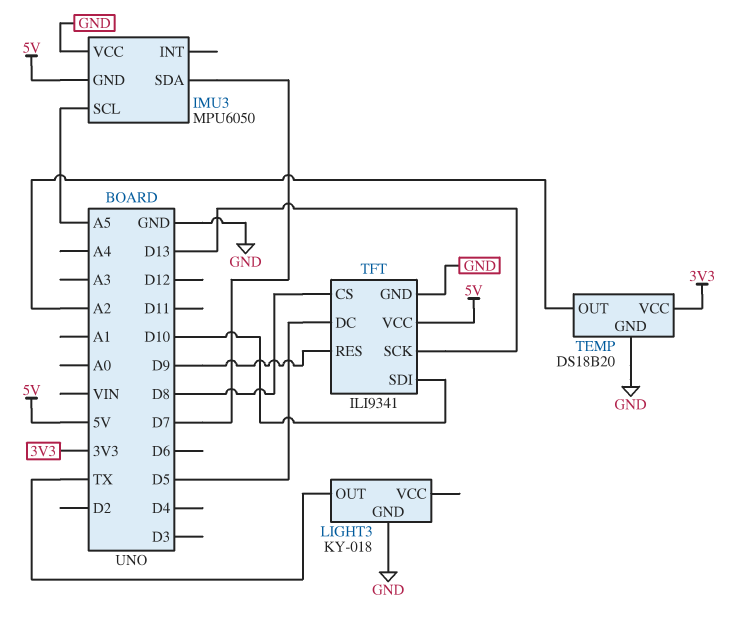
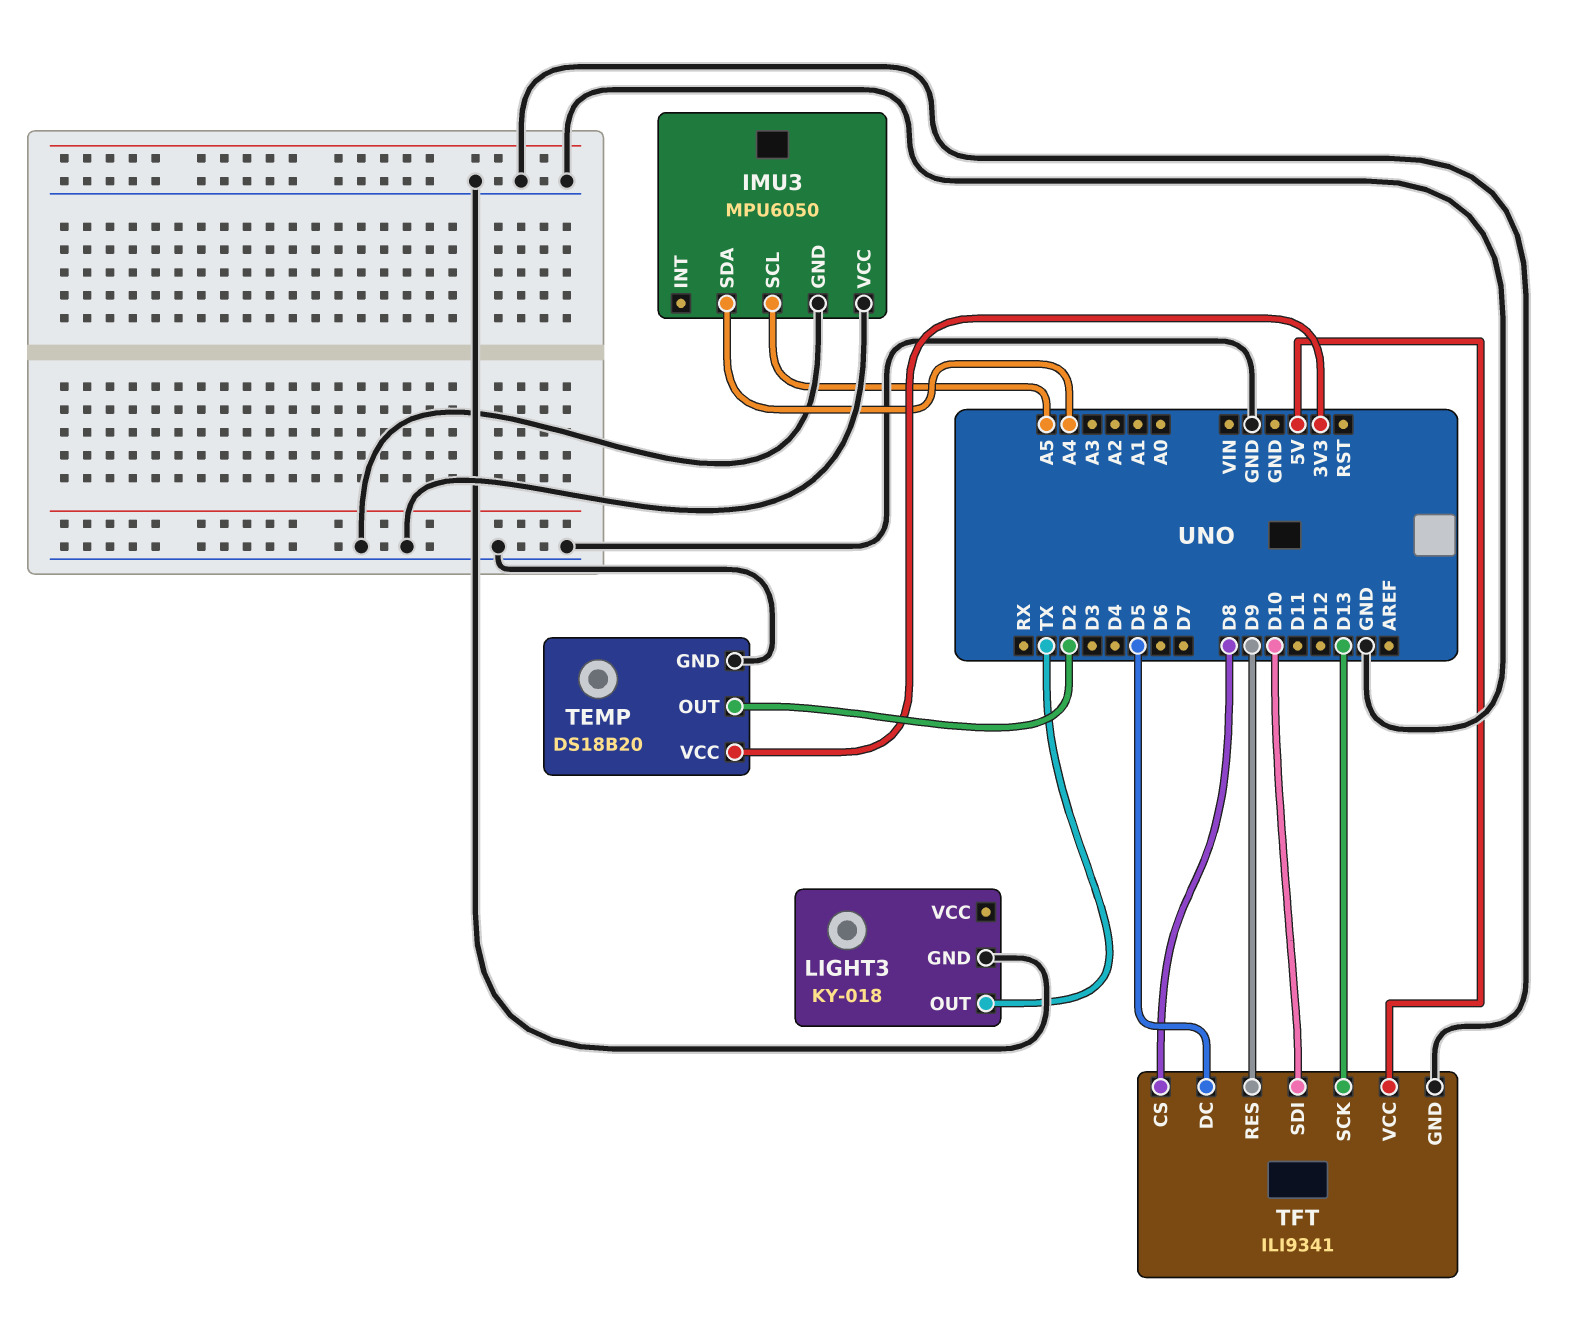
IMU3 pin GND: 5V -> GND
IMU3 pin SDA: D7 -> A4
TEMP pin OUT: A2 -> D2

